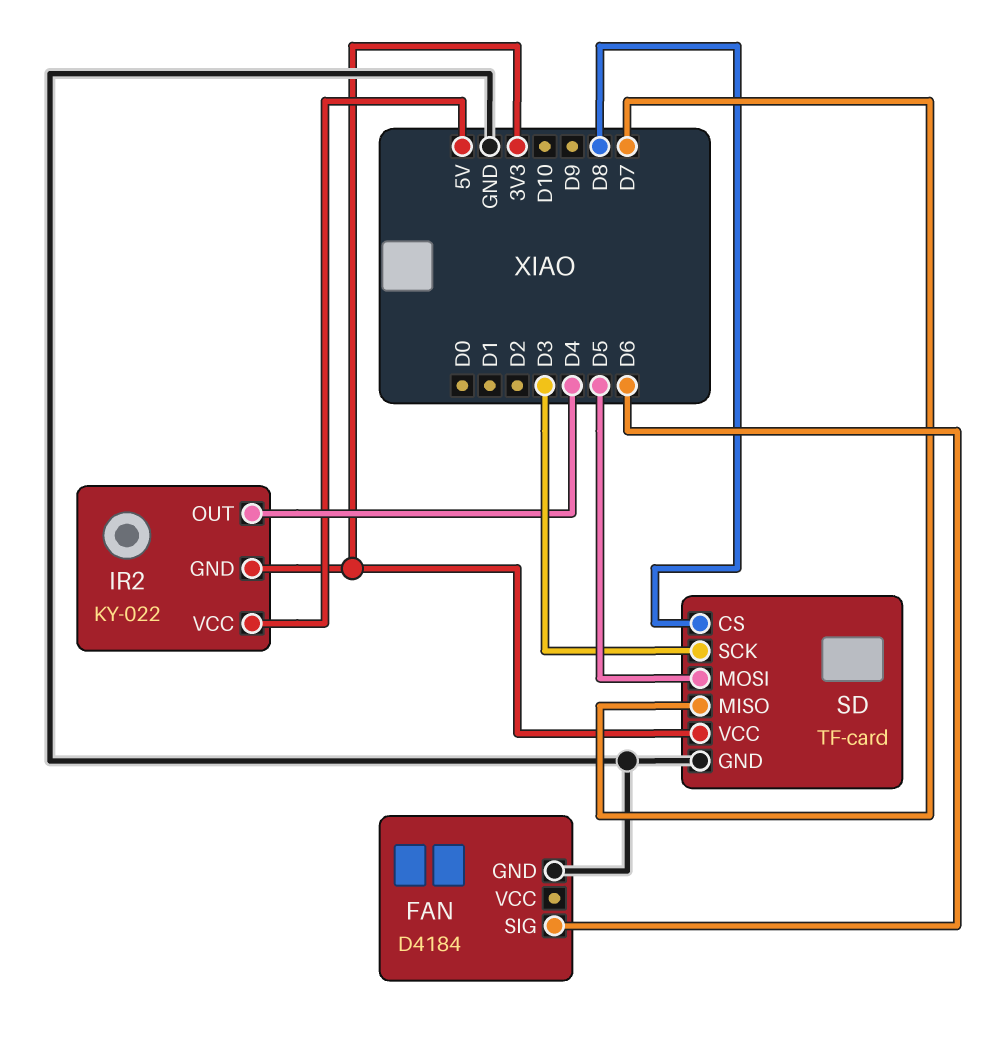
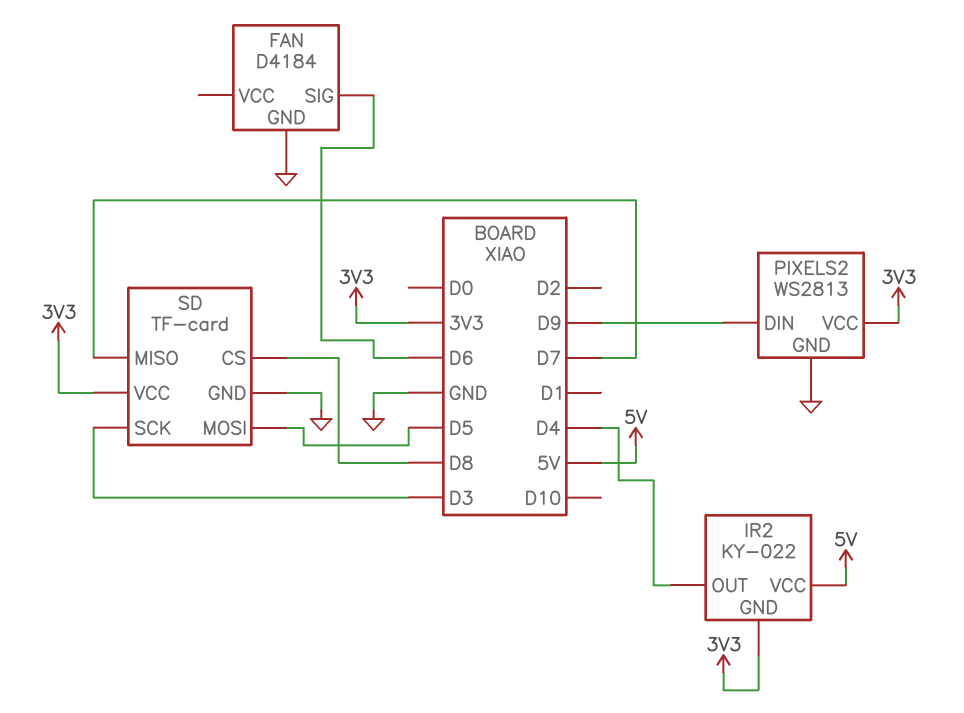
PIXELS2: none -> WS2813
PIXELS2 pin DIN: none -> D9
PIXELS2 pin GND: none -> GND
PIXELS2 pin VCC: none -> 3V3

